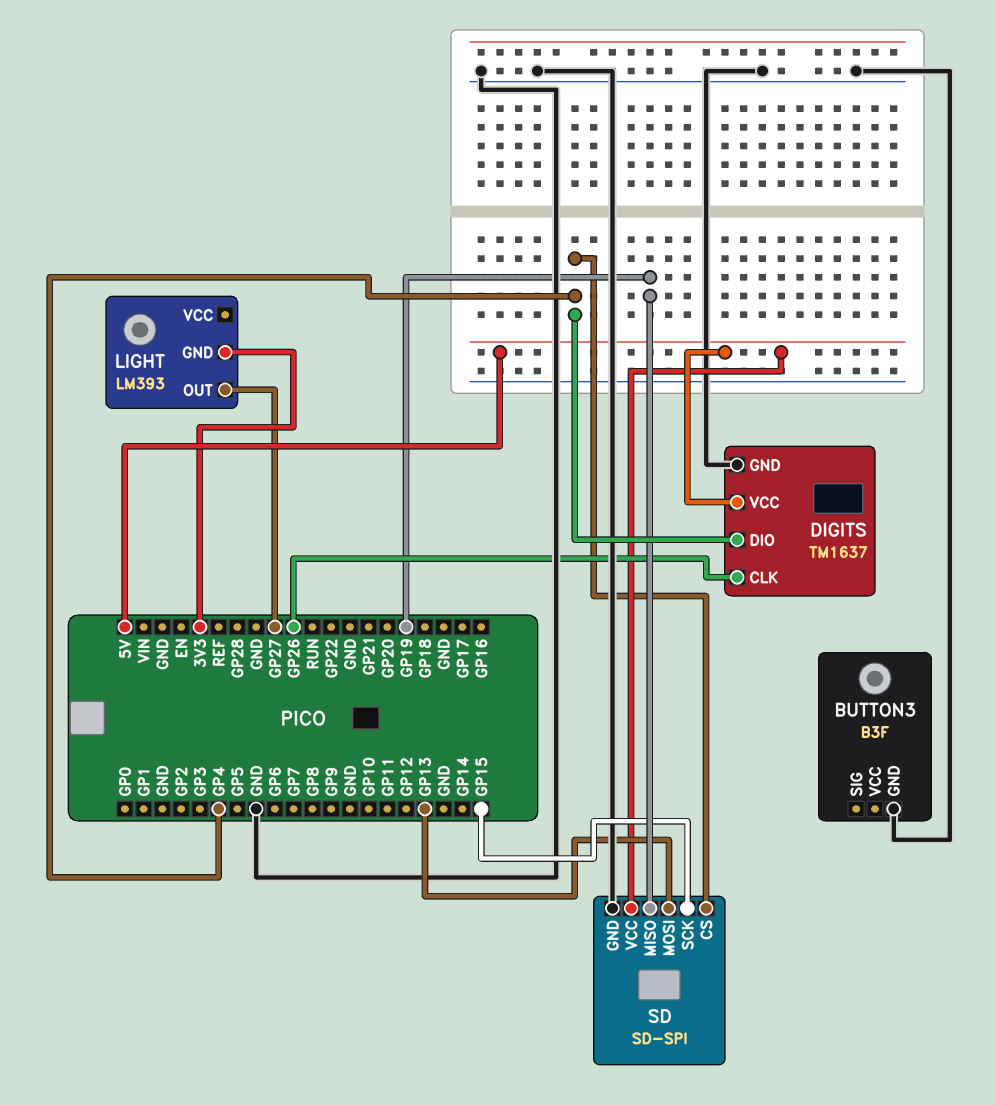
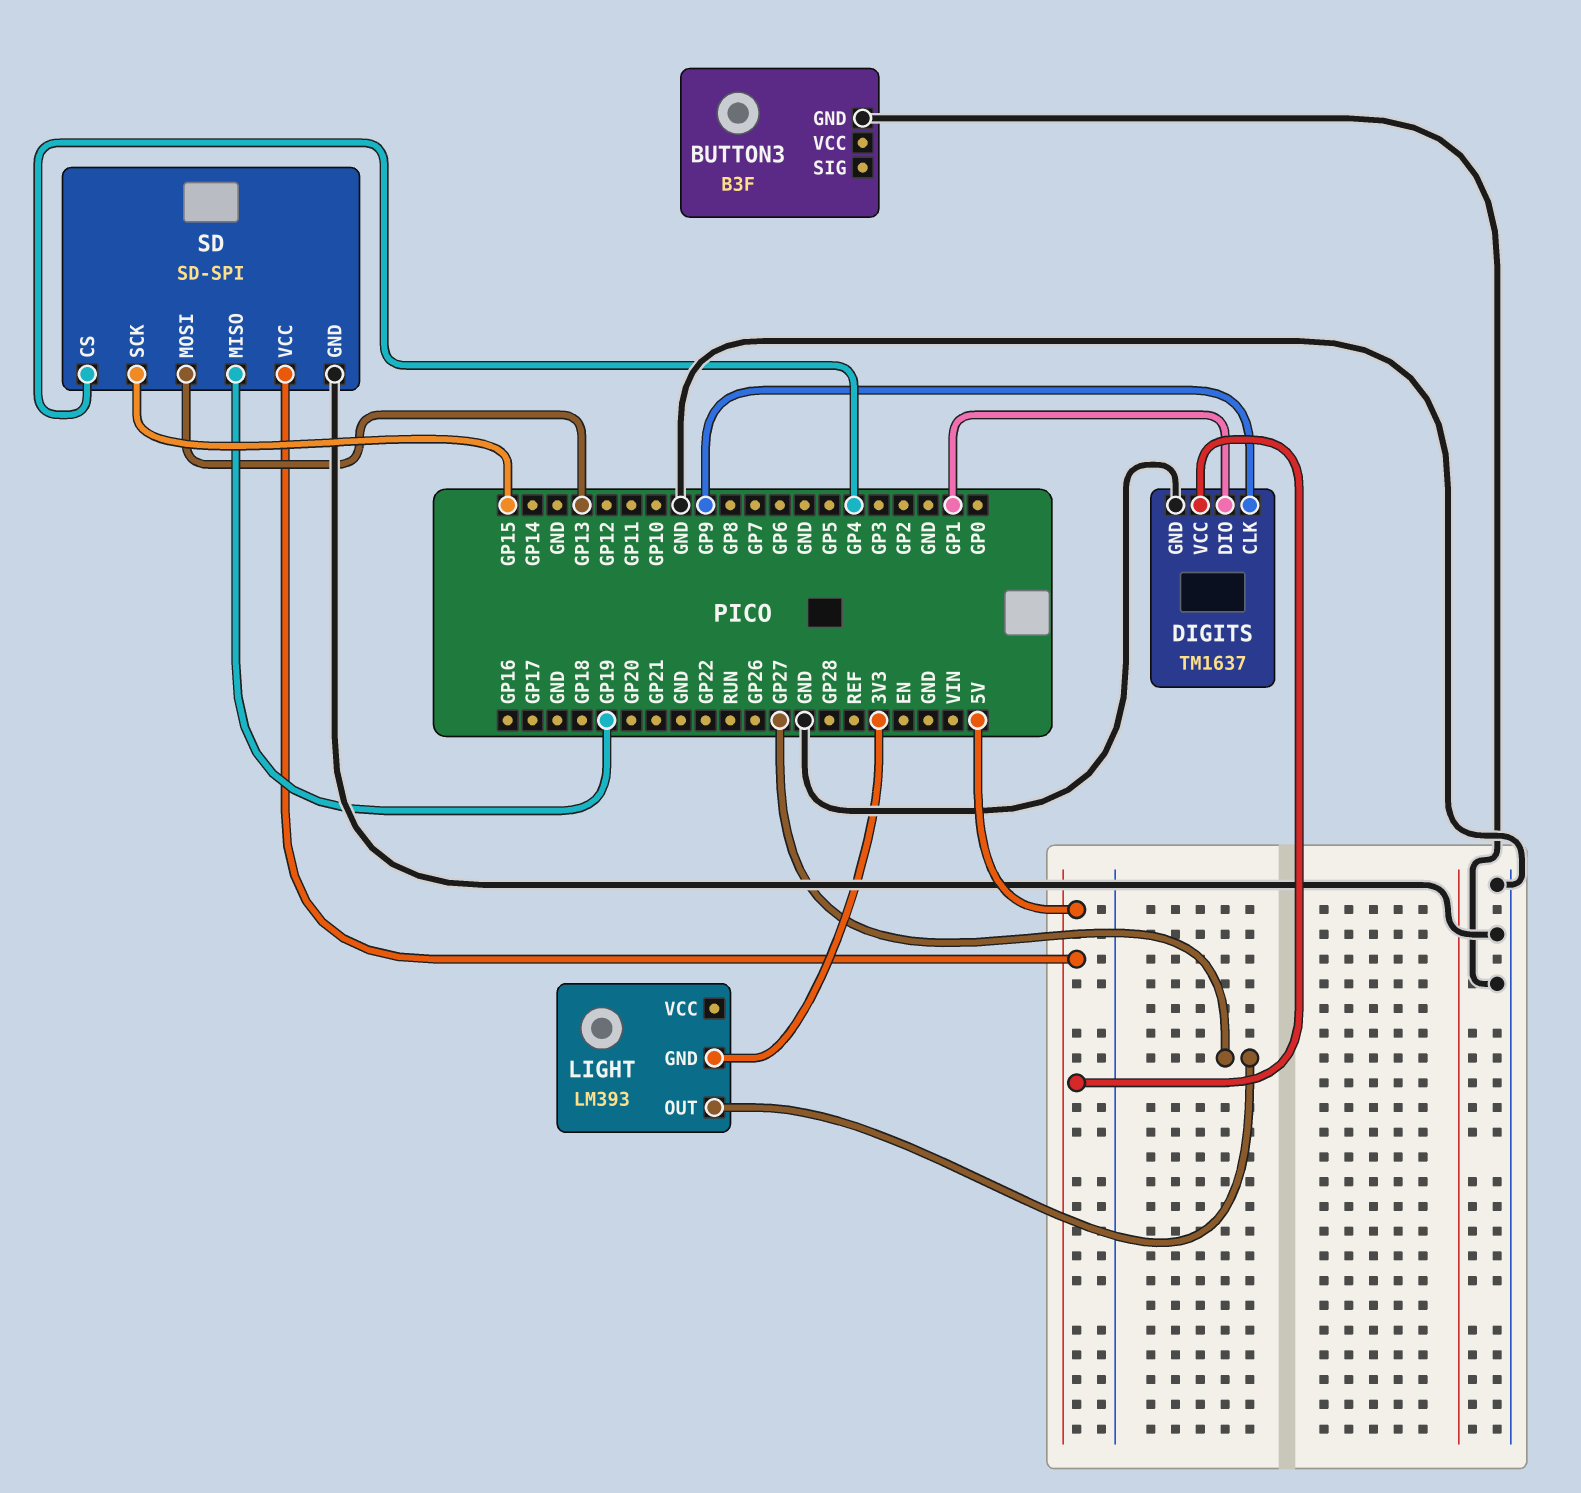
DIGITS pin CLK: GP26 -> GP9
DIGITS pin DIO: GP4 -> GP1

